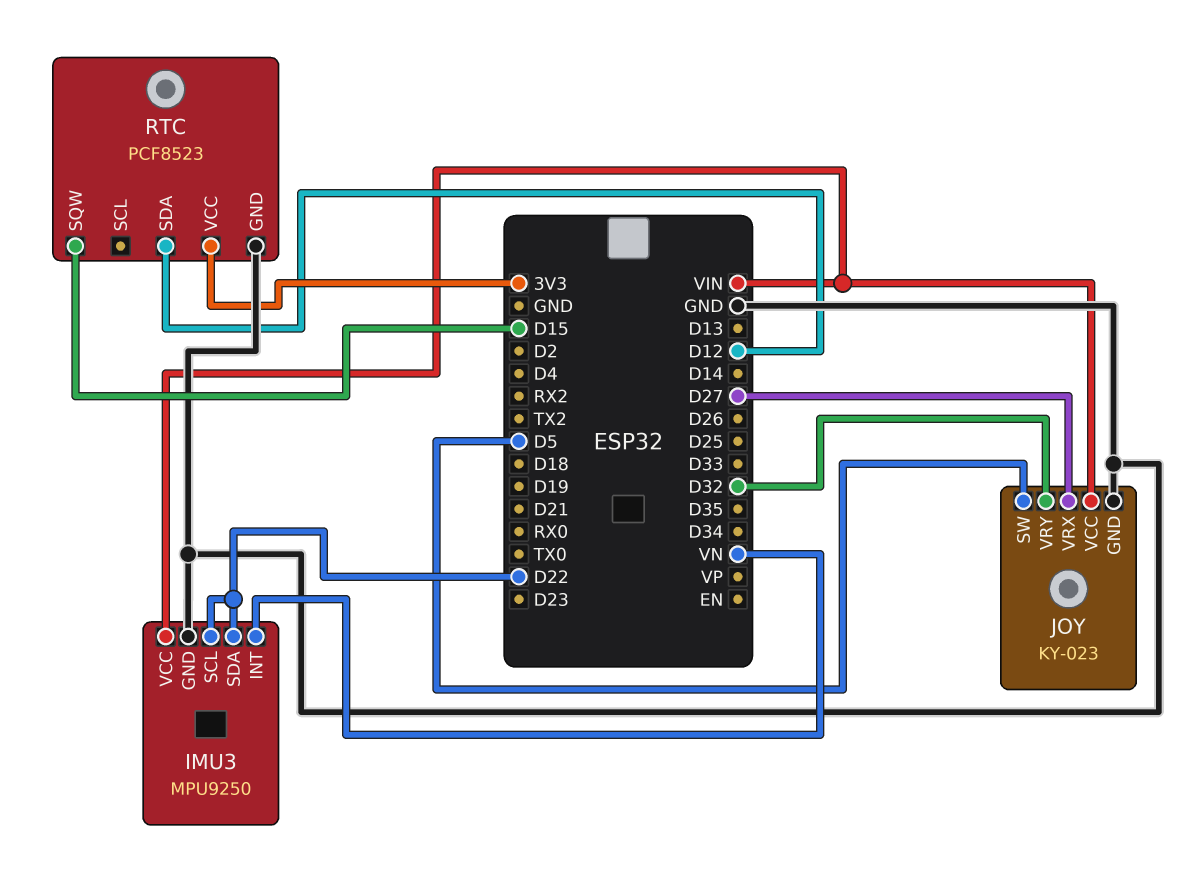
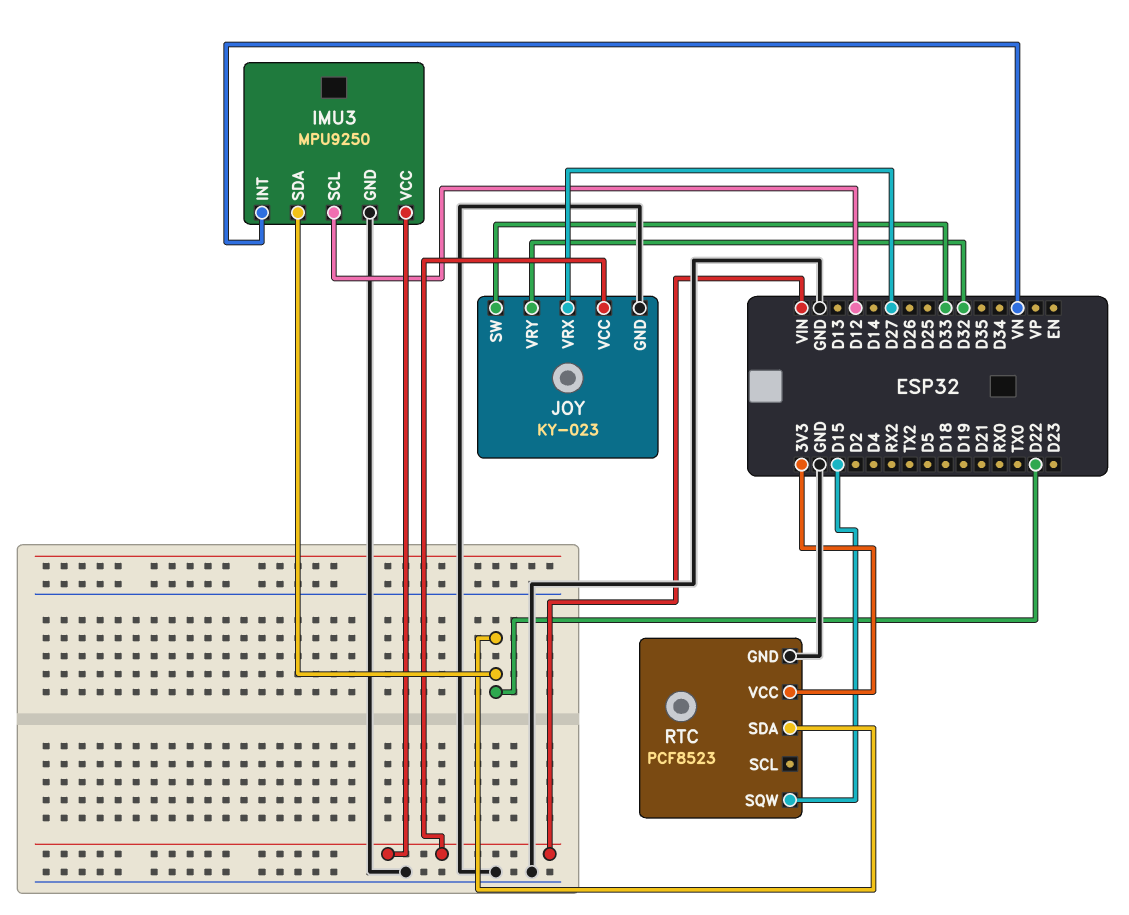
IMU3 pin SCL: D22 -> D12
JOY pin SW: D5 -> D33
RTC pin SDA: D12 -> D22

